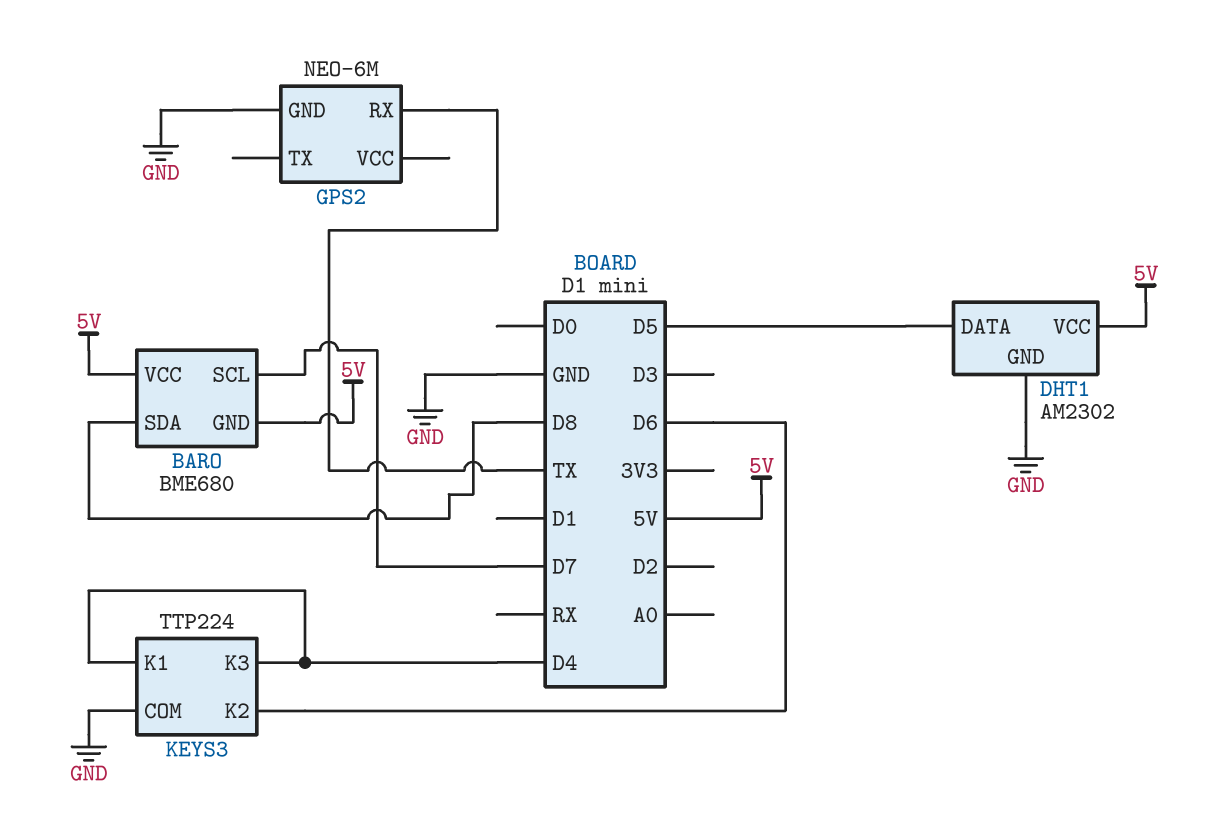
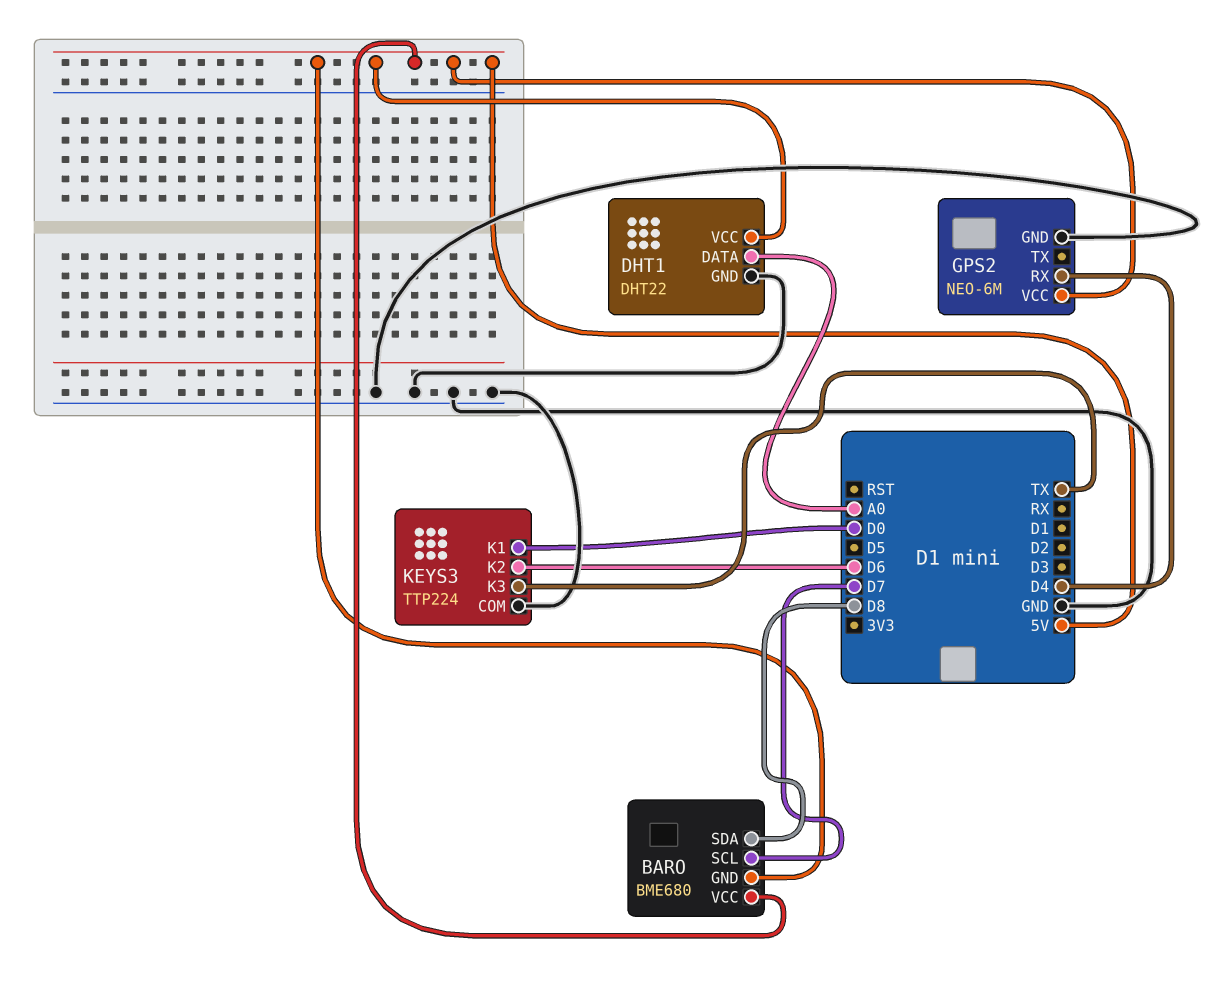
DHT1: AM2302 -> DHT22
DHT1 pin DATA: D5 -> A0
GPS2 pin RX: TX -> D4
GPS2 pin VCC: none -> 5V
KEYS3 pin K1: D4 -> D0
KEYS3 pin K3: D4 -> TX

